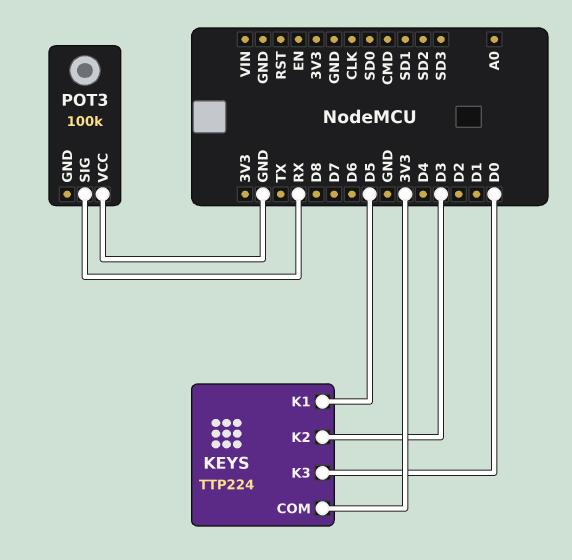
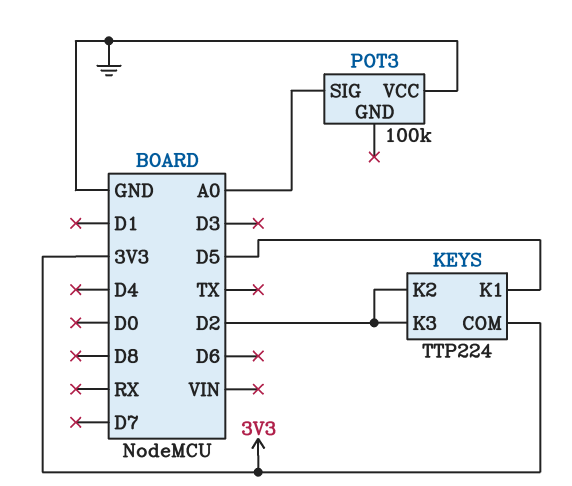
KEYS pin K2: D3 -> D2
KEYS pin K3: D0 -> D2
POT3 pin SIG: RX -> A0

